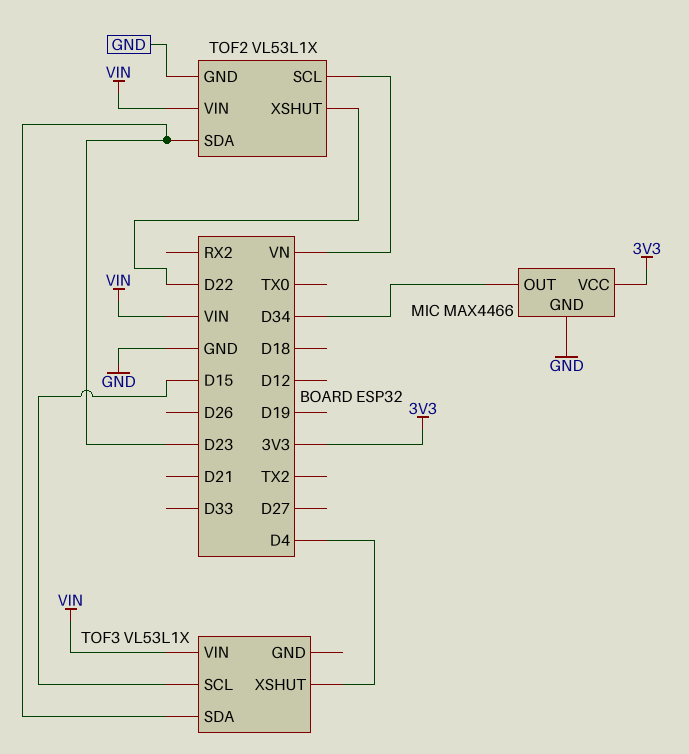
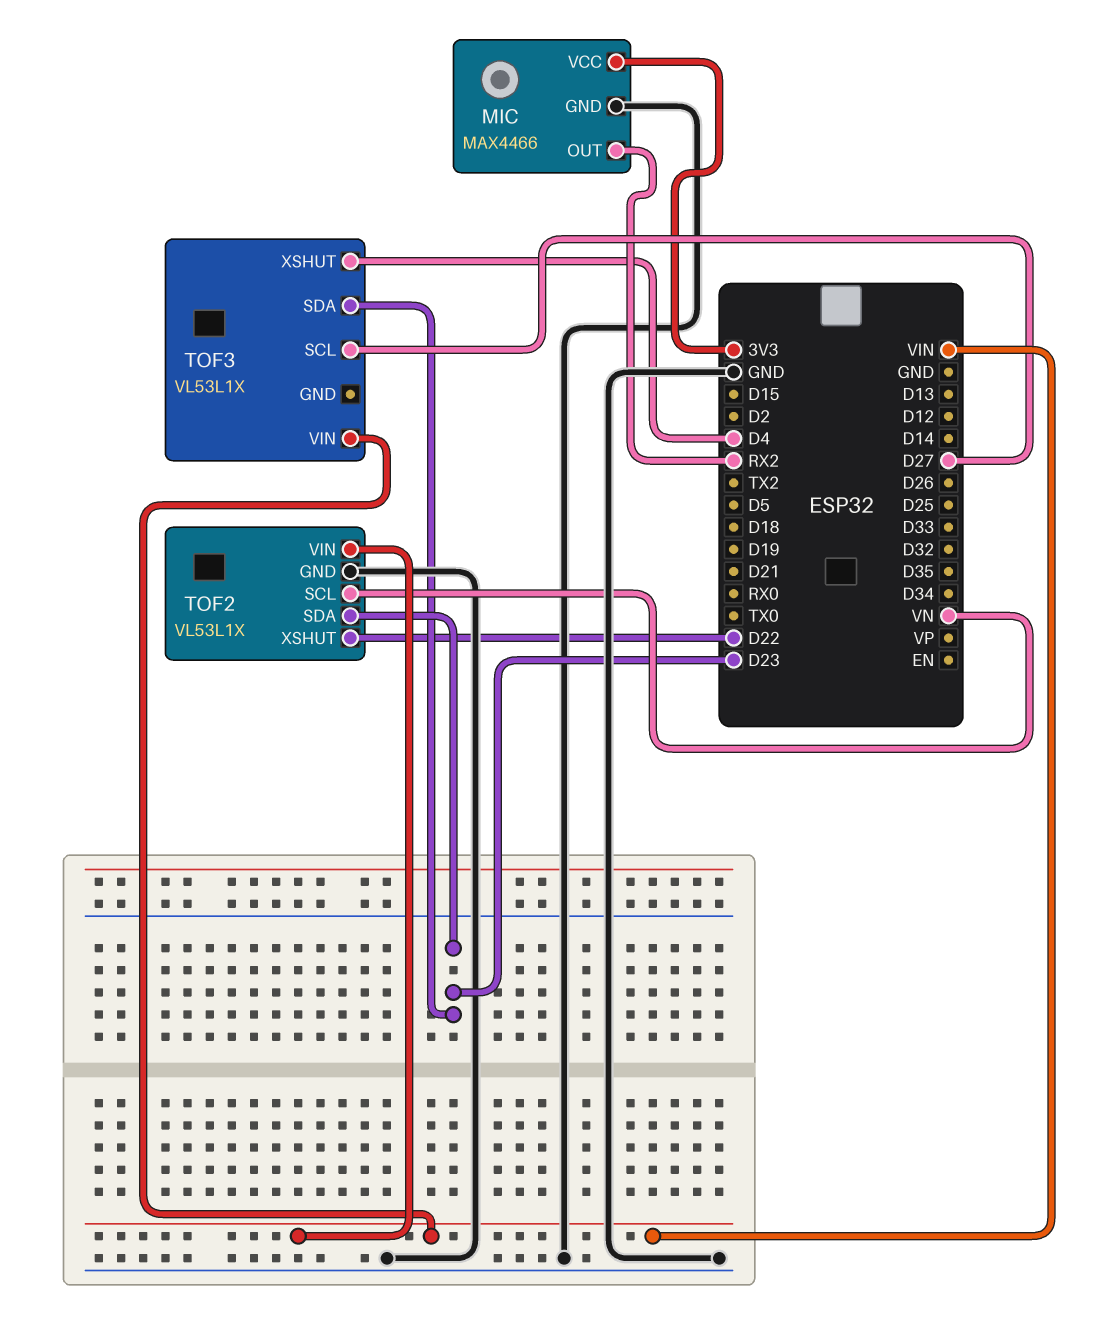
MIC pin OUT: D34 -> RX2
TOF3 pin SCL: D15 -> D27

